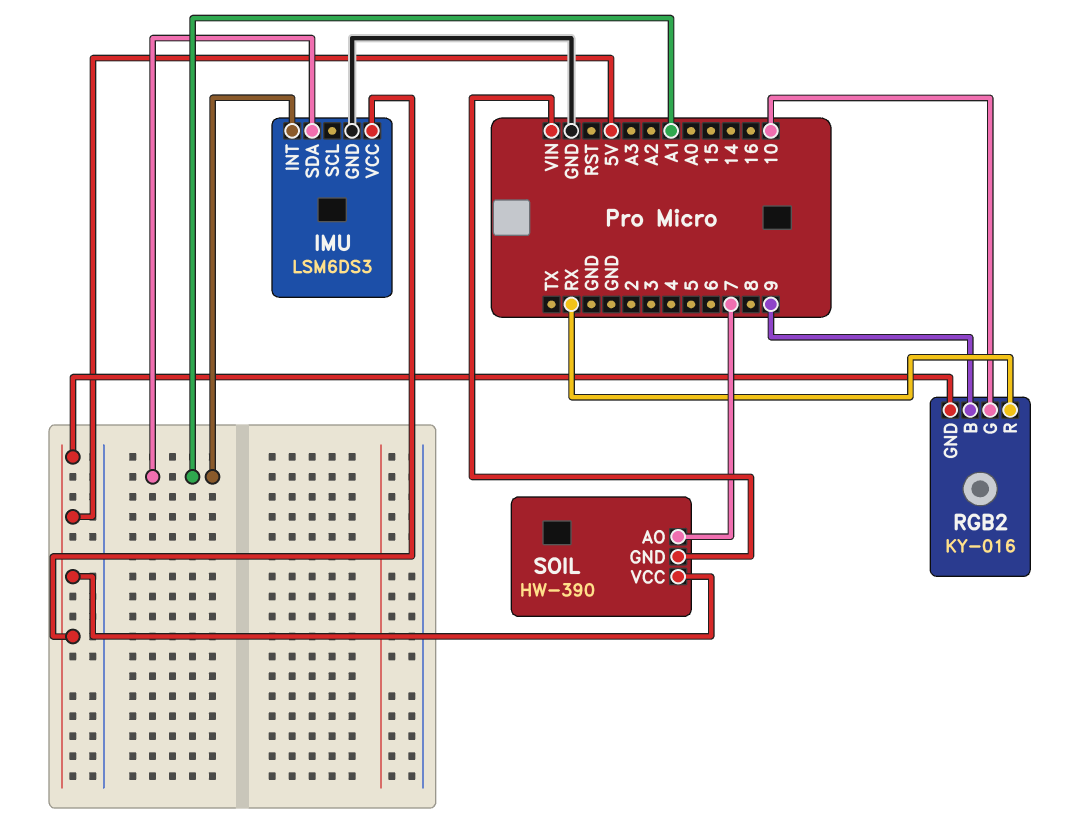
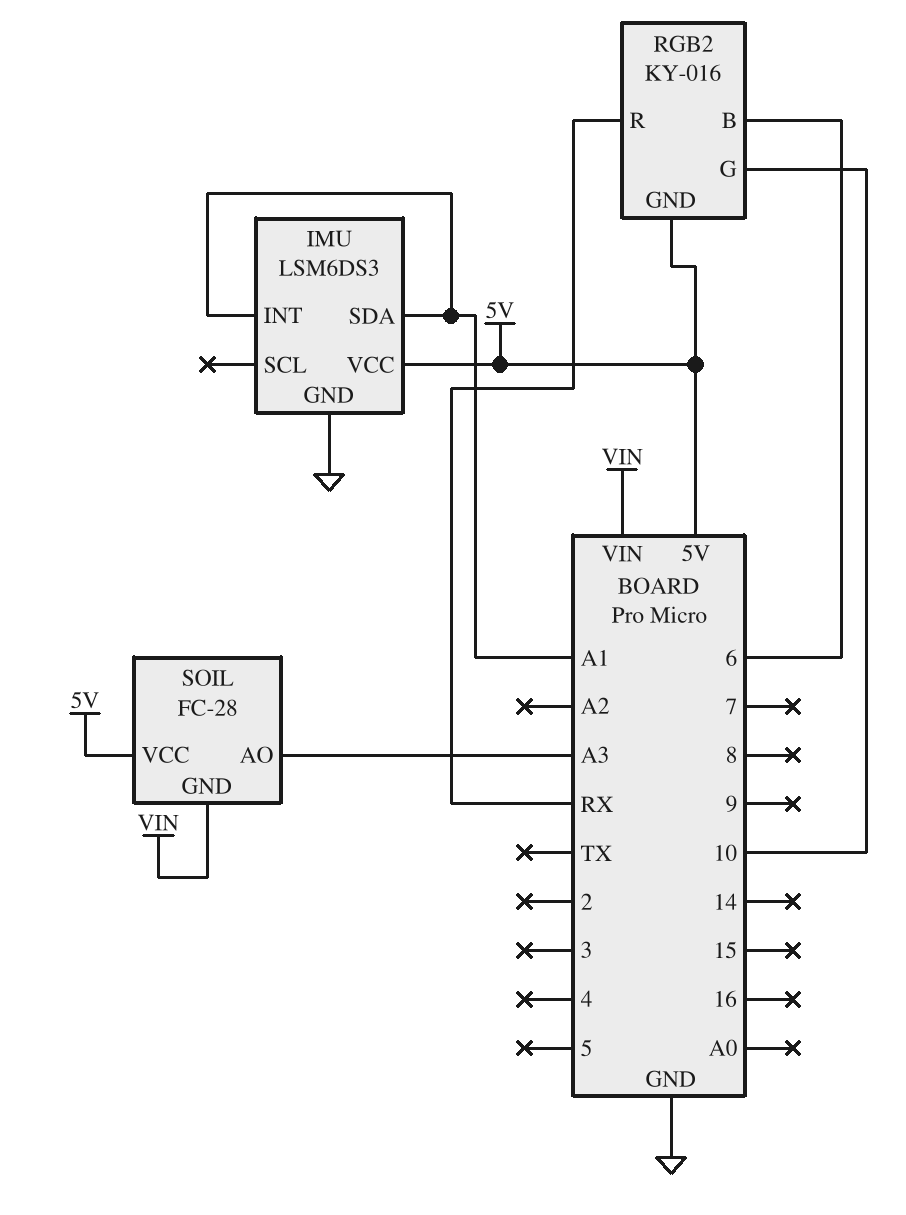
RGB2 pin B: 9 -> 6
SOIL: HW-390 -> FC-28
SOIL pin AO: 7 -> A3

